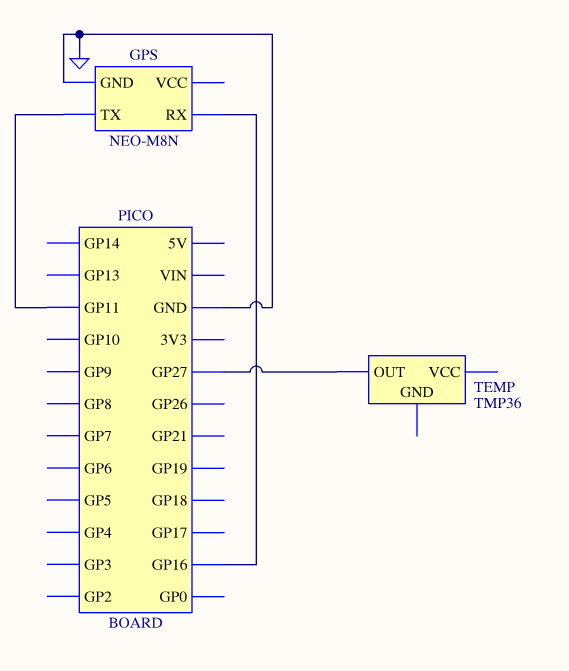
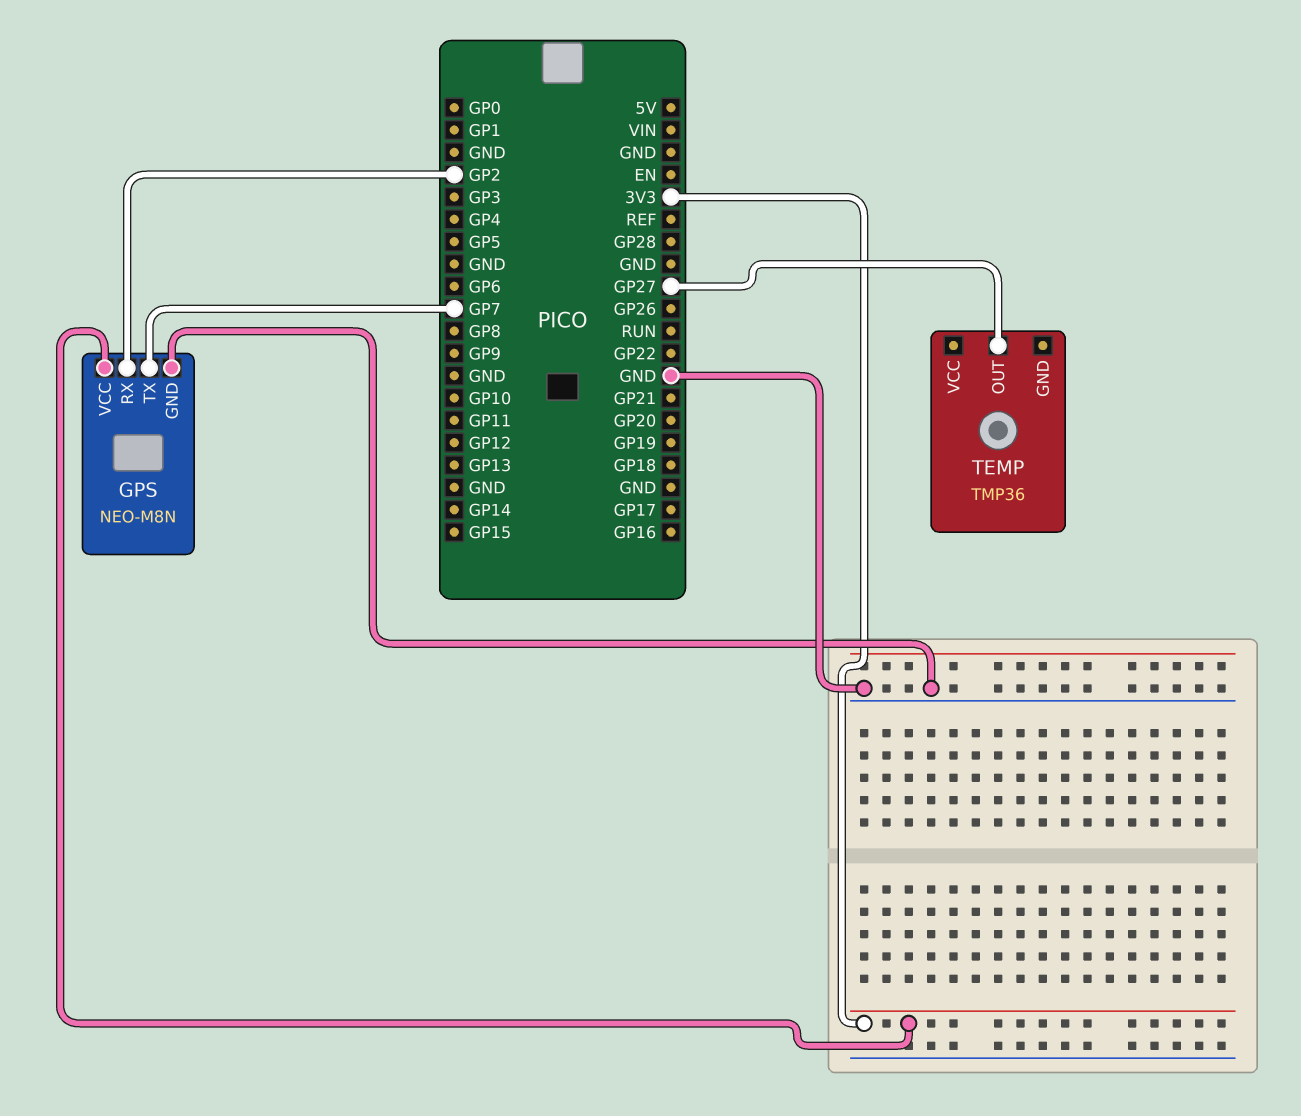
GPS pin RX: GP16 -> GP2
GPS pin TX: GP11 -> GP7
GPS pin VCC: none -> 3V3

